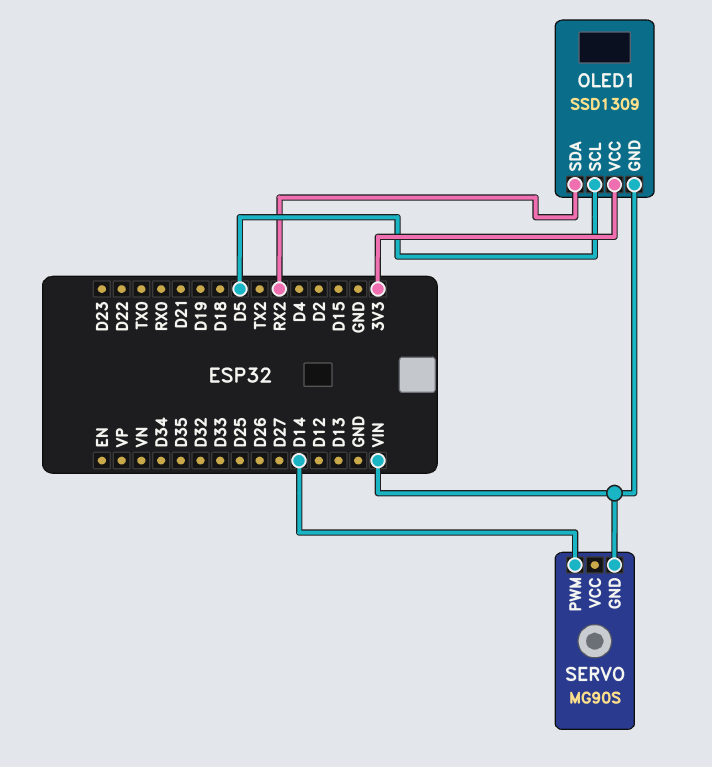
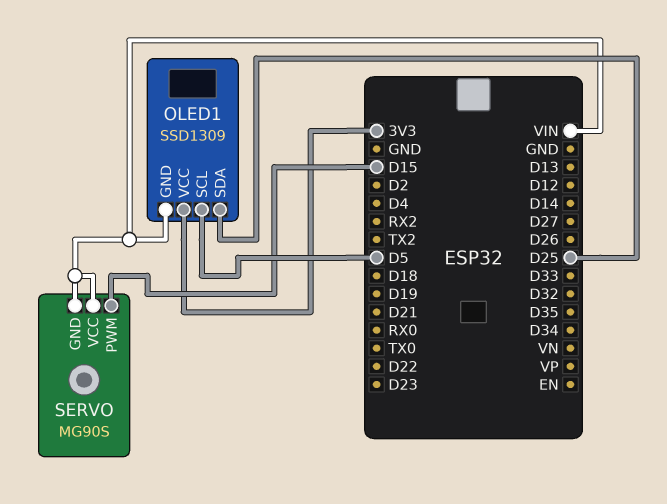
OLED1 pin SDA: RX2 -> D25
SERVO pin PWM: D14 -> D15
SERVO pin VCC: none -> VIN

